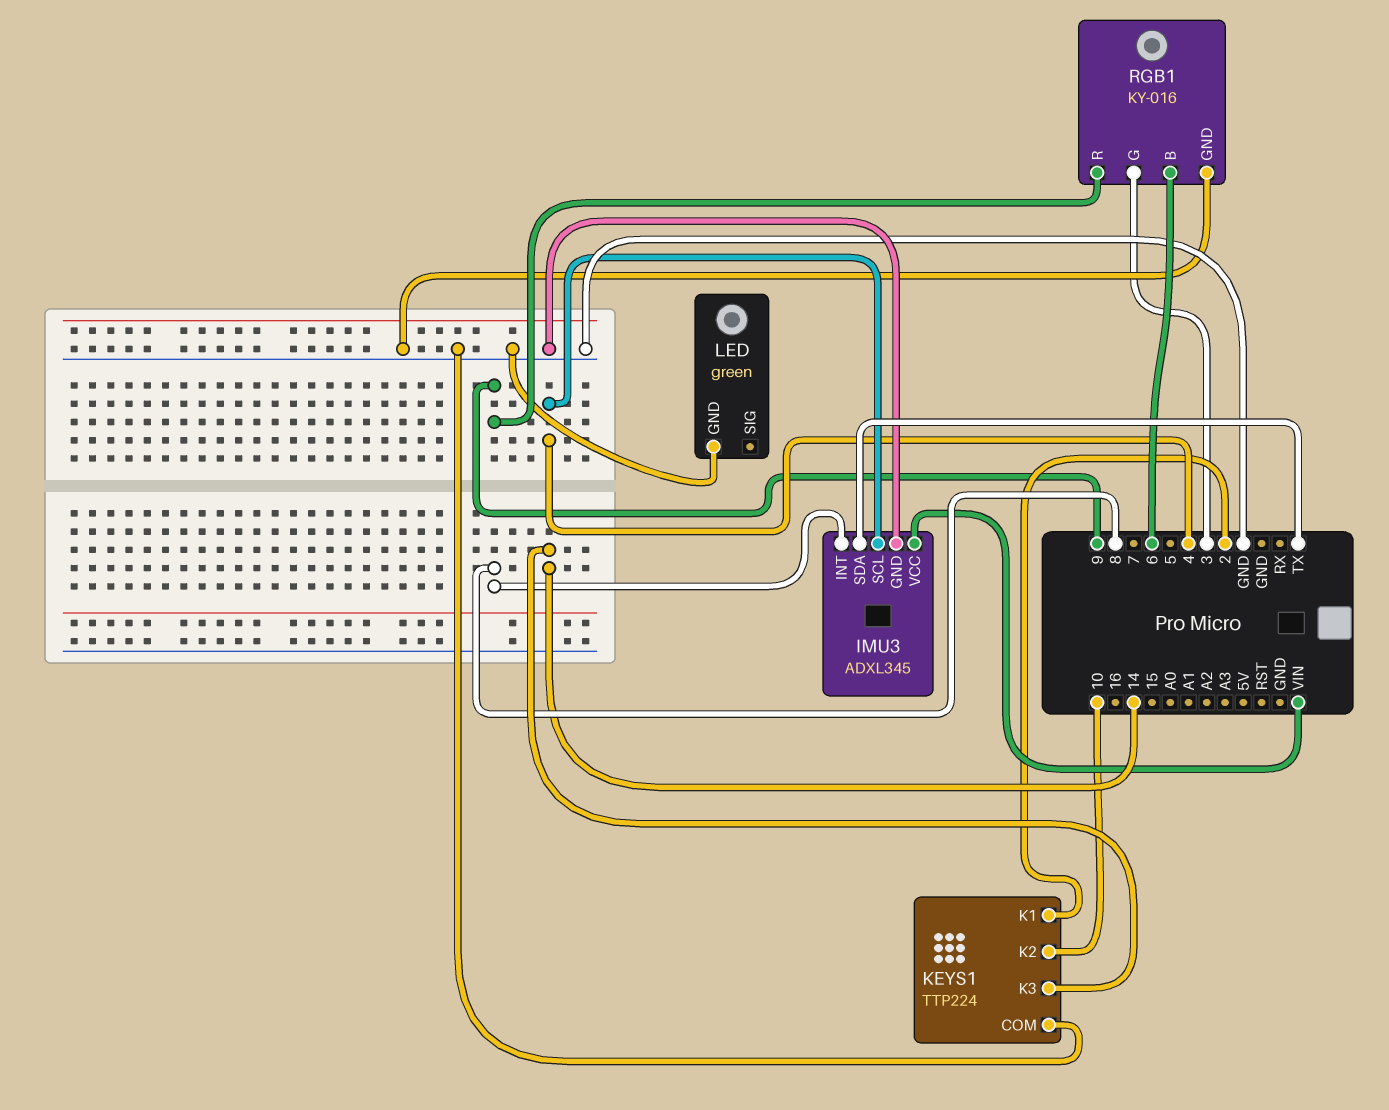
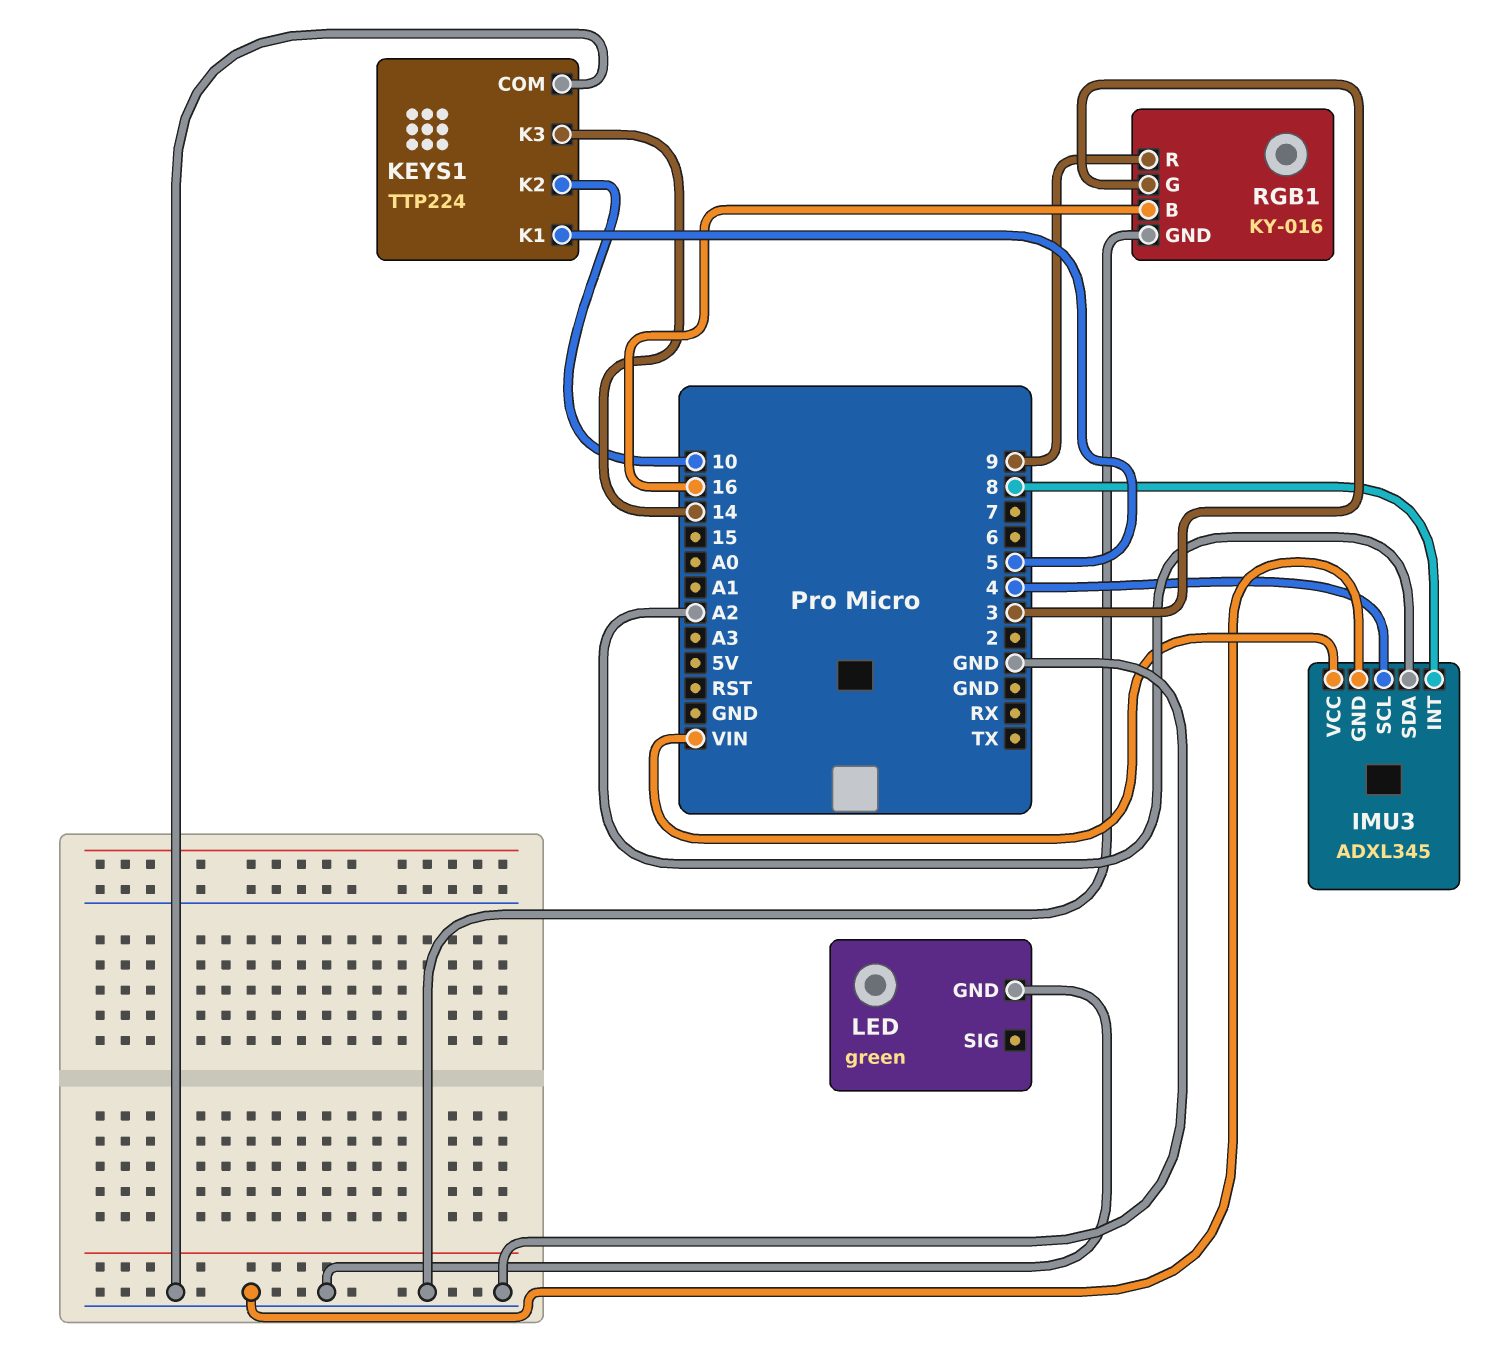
IMU3 pin SDA: TX -> A2
KEYS1 pin K1: 2 -> 5
RGB1 pin B: 6 -> 16

